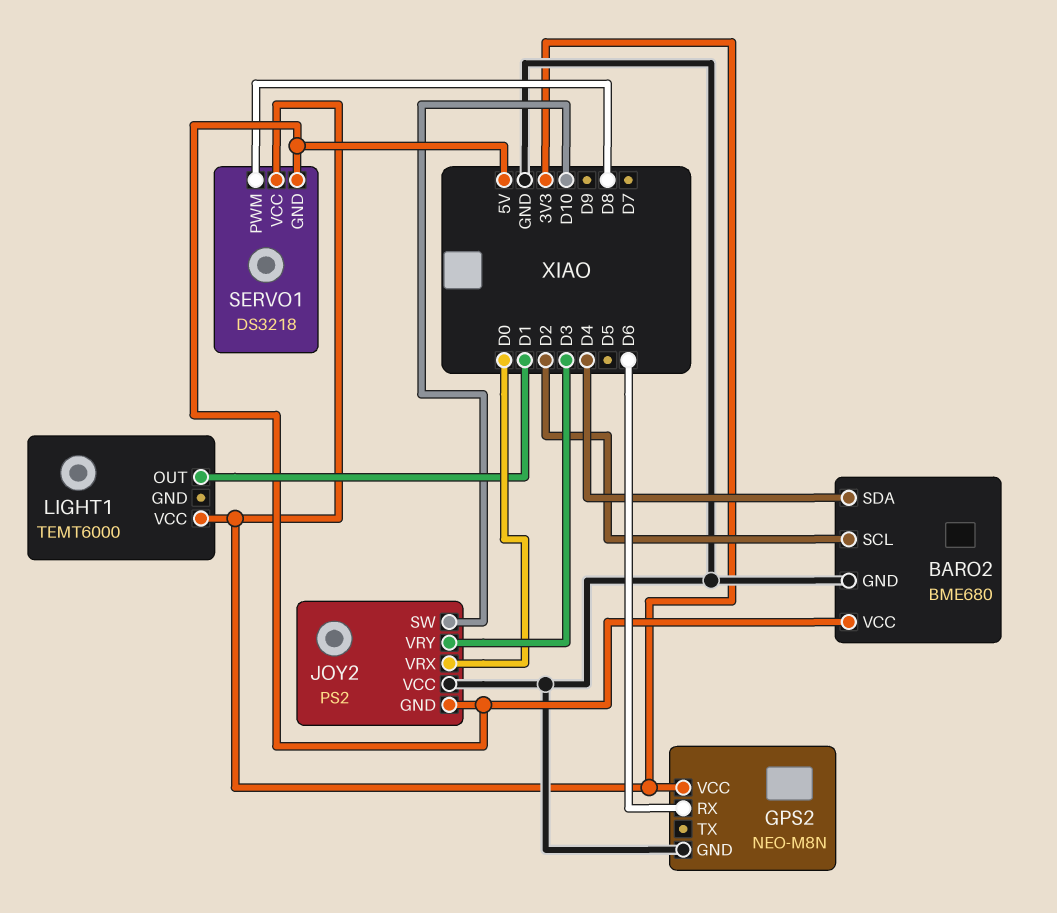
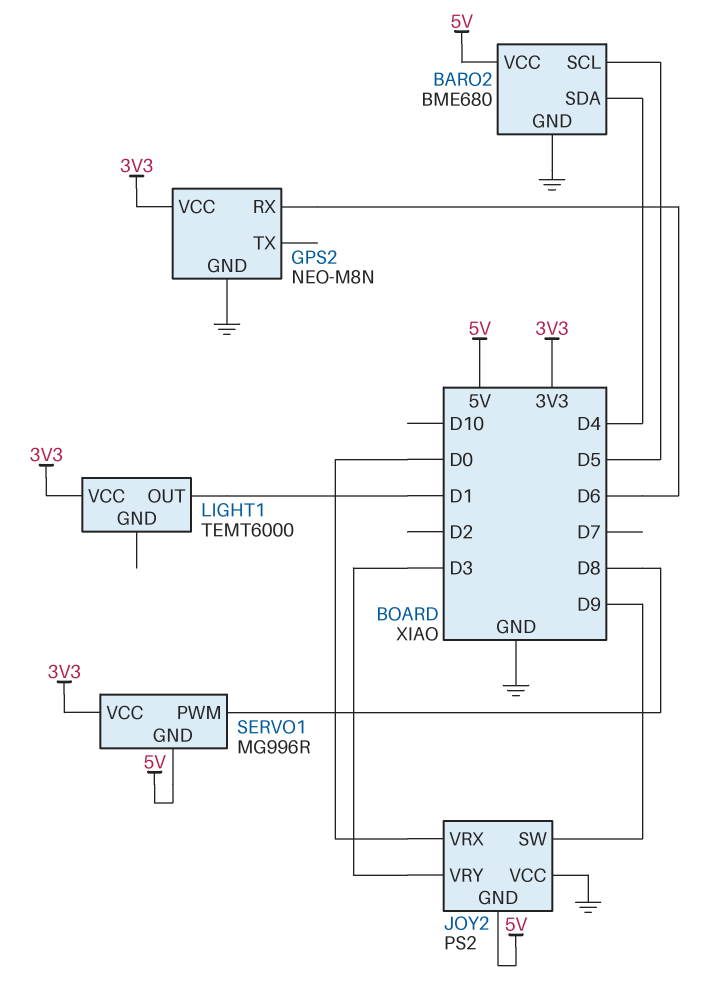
BARO2 pin SCL: D2 -> D5
JOY2 pin SW: D10 -> D9
SERVO1: DS3218 -> MG996R

